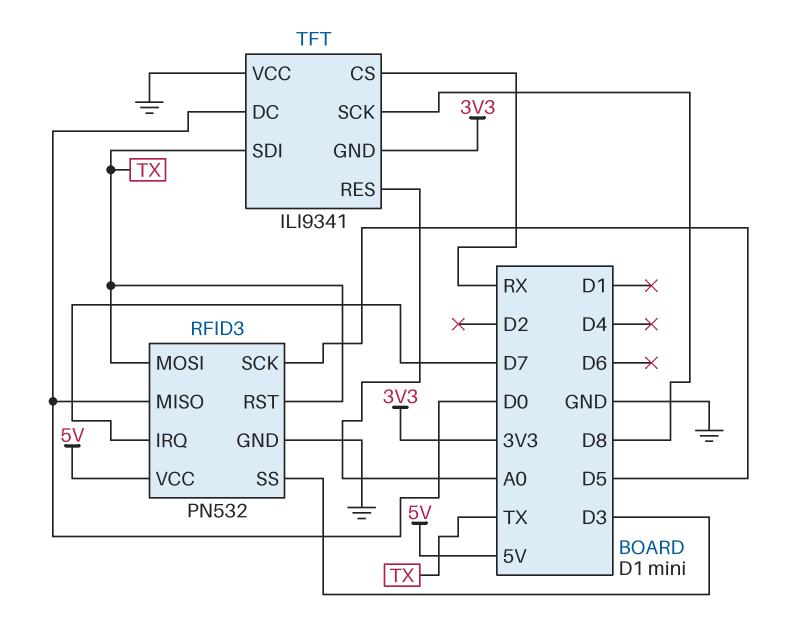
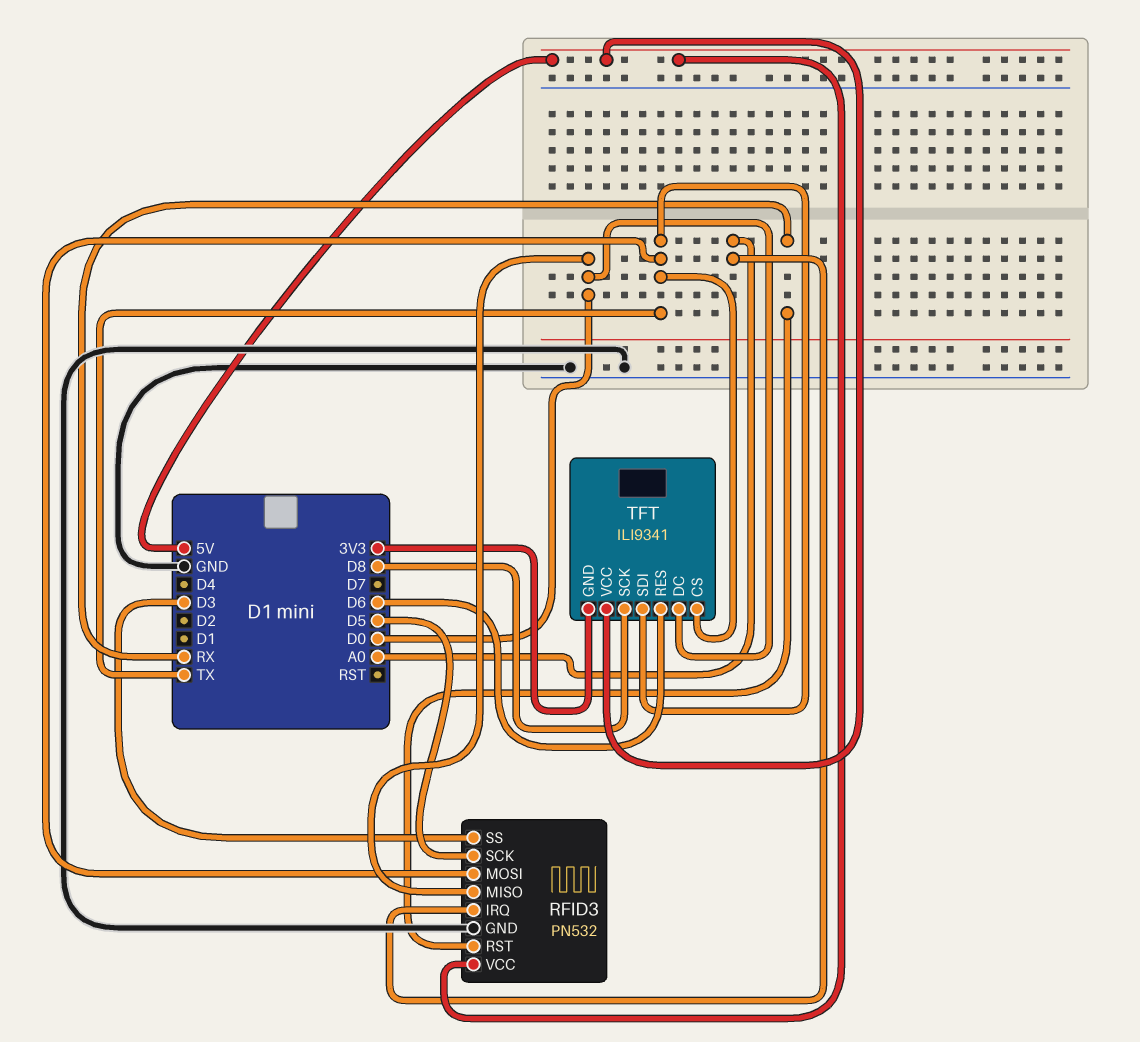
RFID3 pin IRQ: D7 -> A0
RFID3 pin RST: TX -> RX
TFT pin CS: RX -> TX
TFT pin RES: A0 -> D6
TFT pin VCC: GND -> 5V

